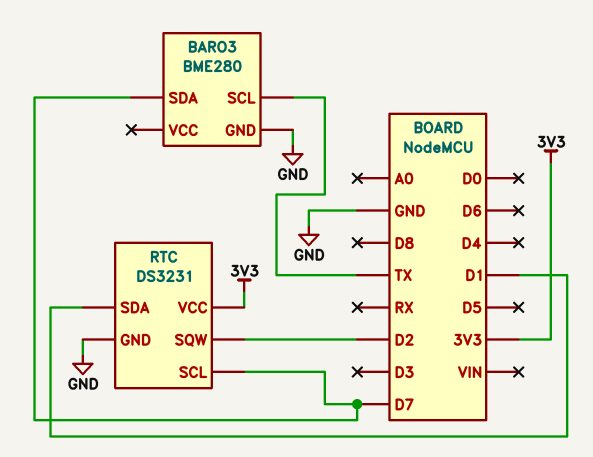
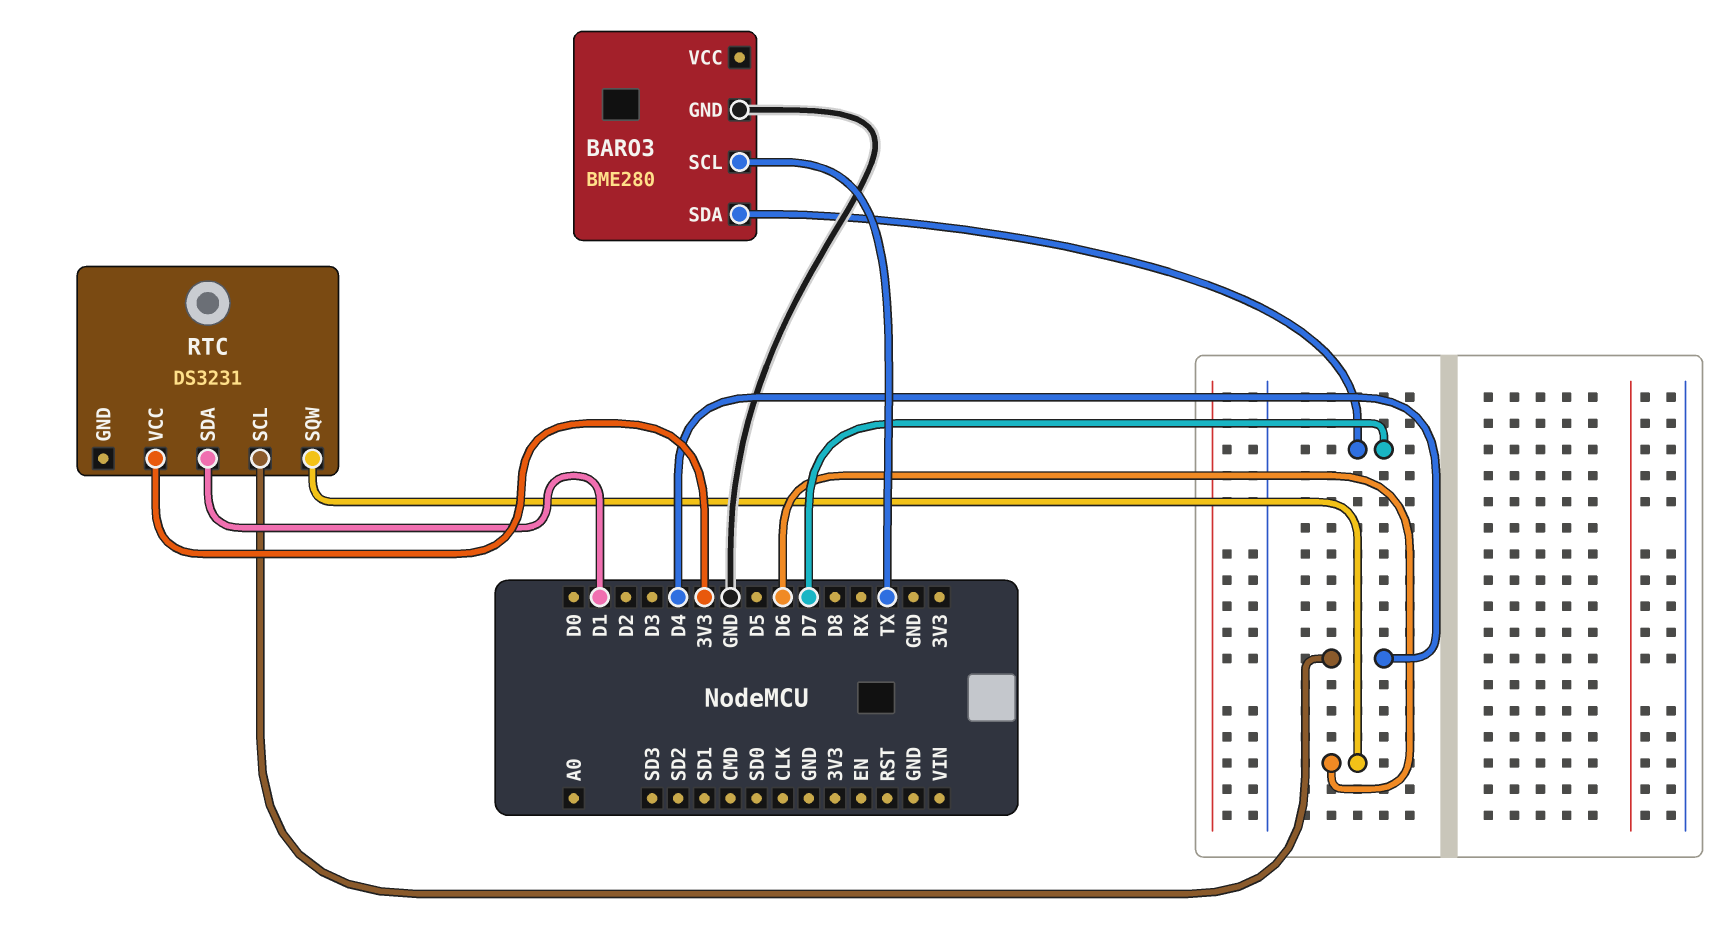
RTC pin GND: GND -> none
RTC pin SCL: D7 -> D4
RTC pin SQW: D2 -> D6

